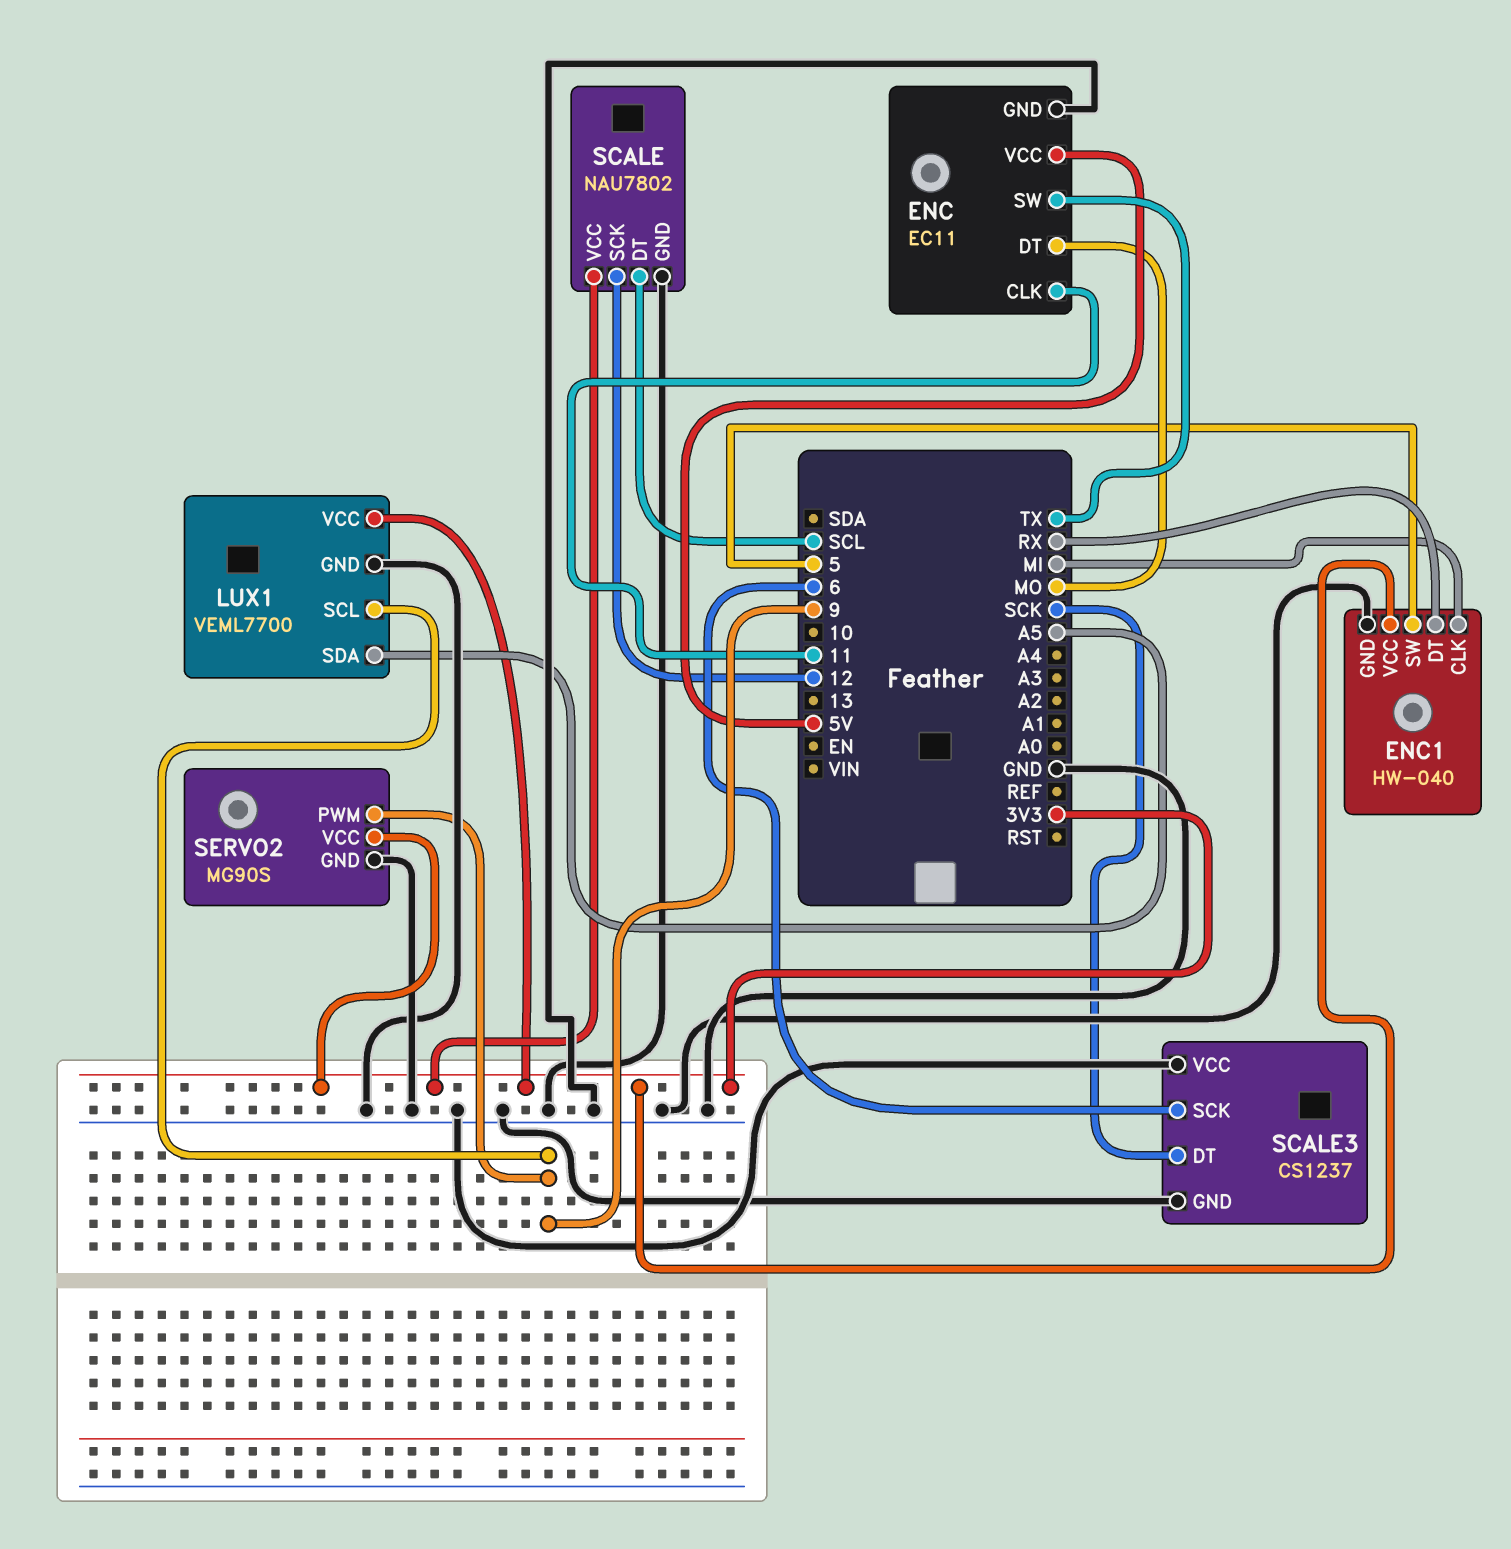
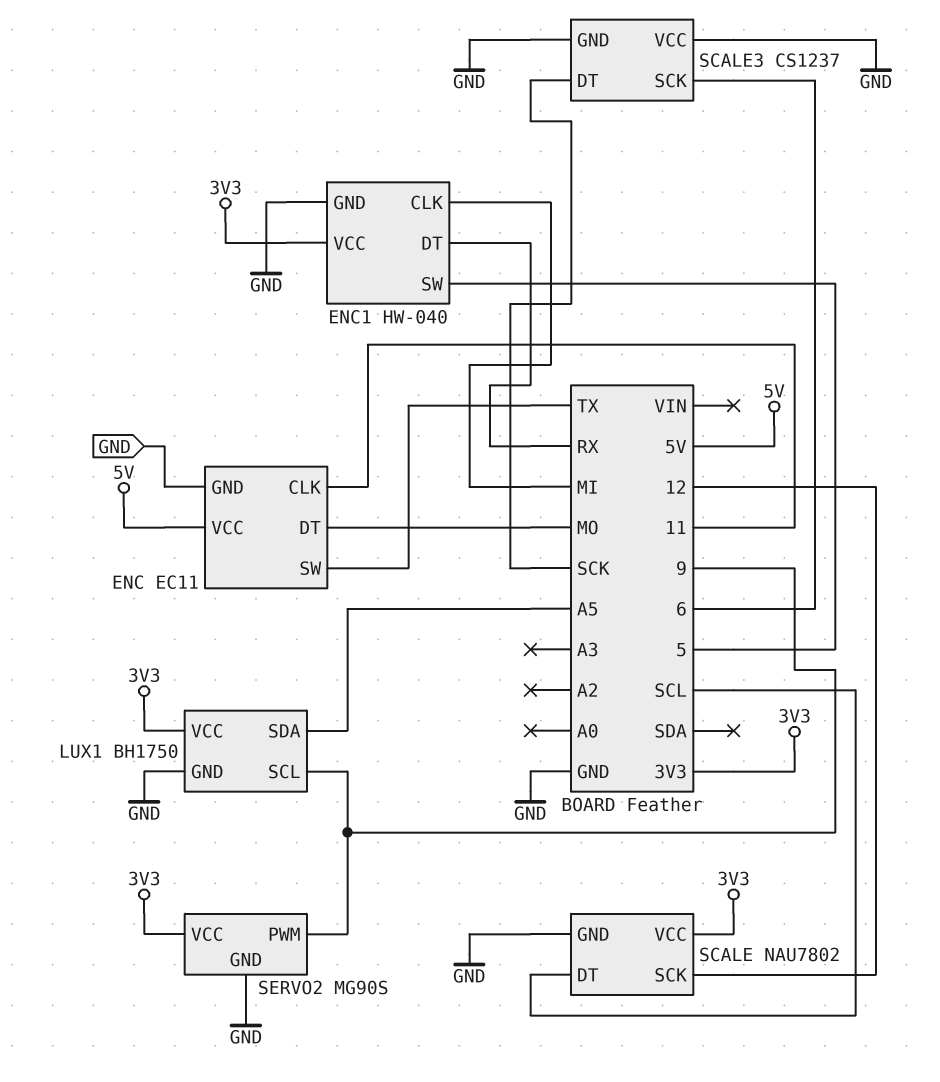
LUX1: VEML7700 -> BH1750

